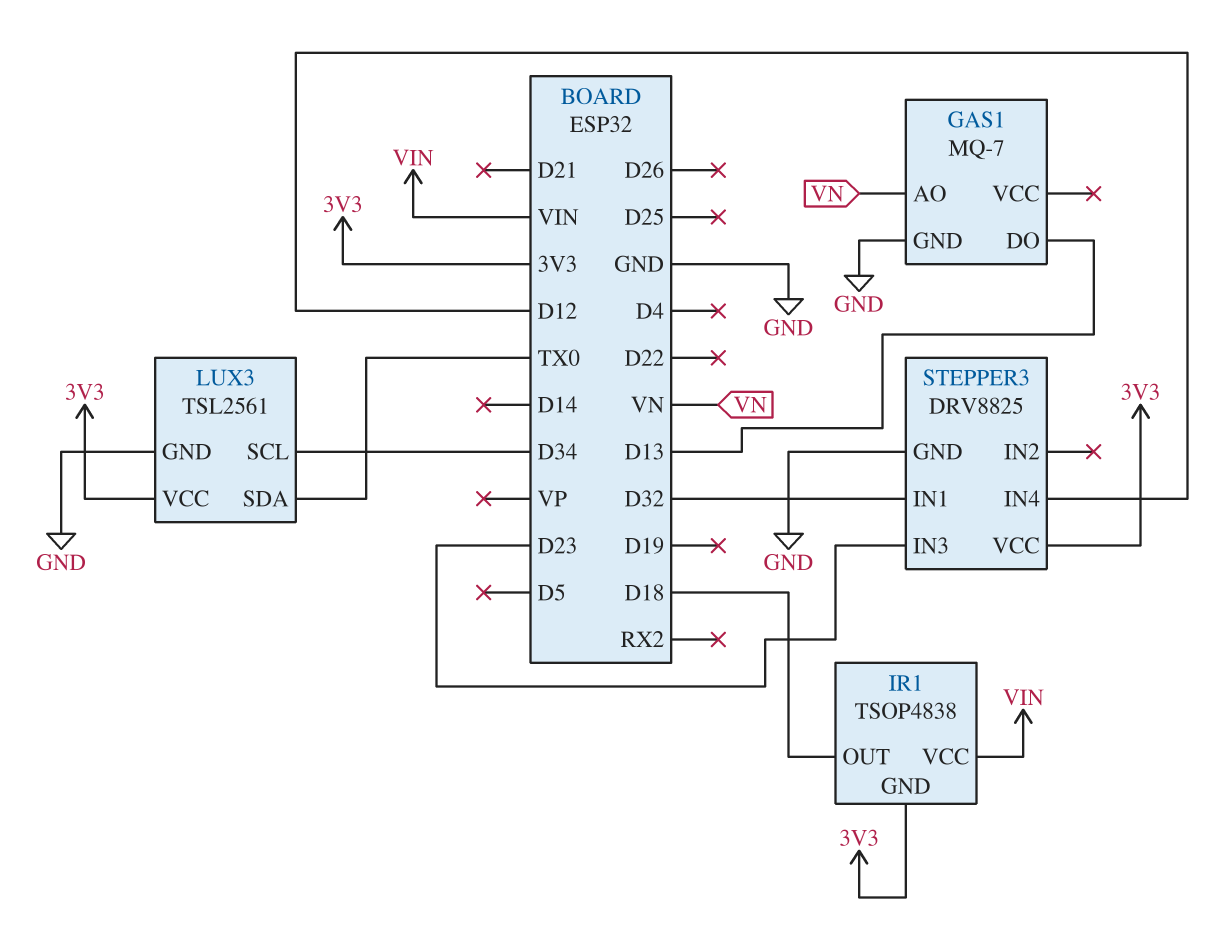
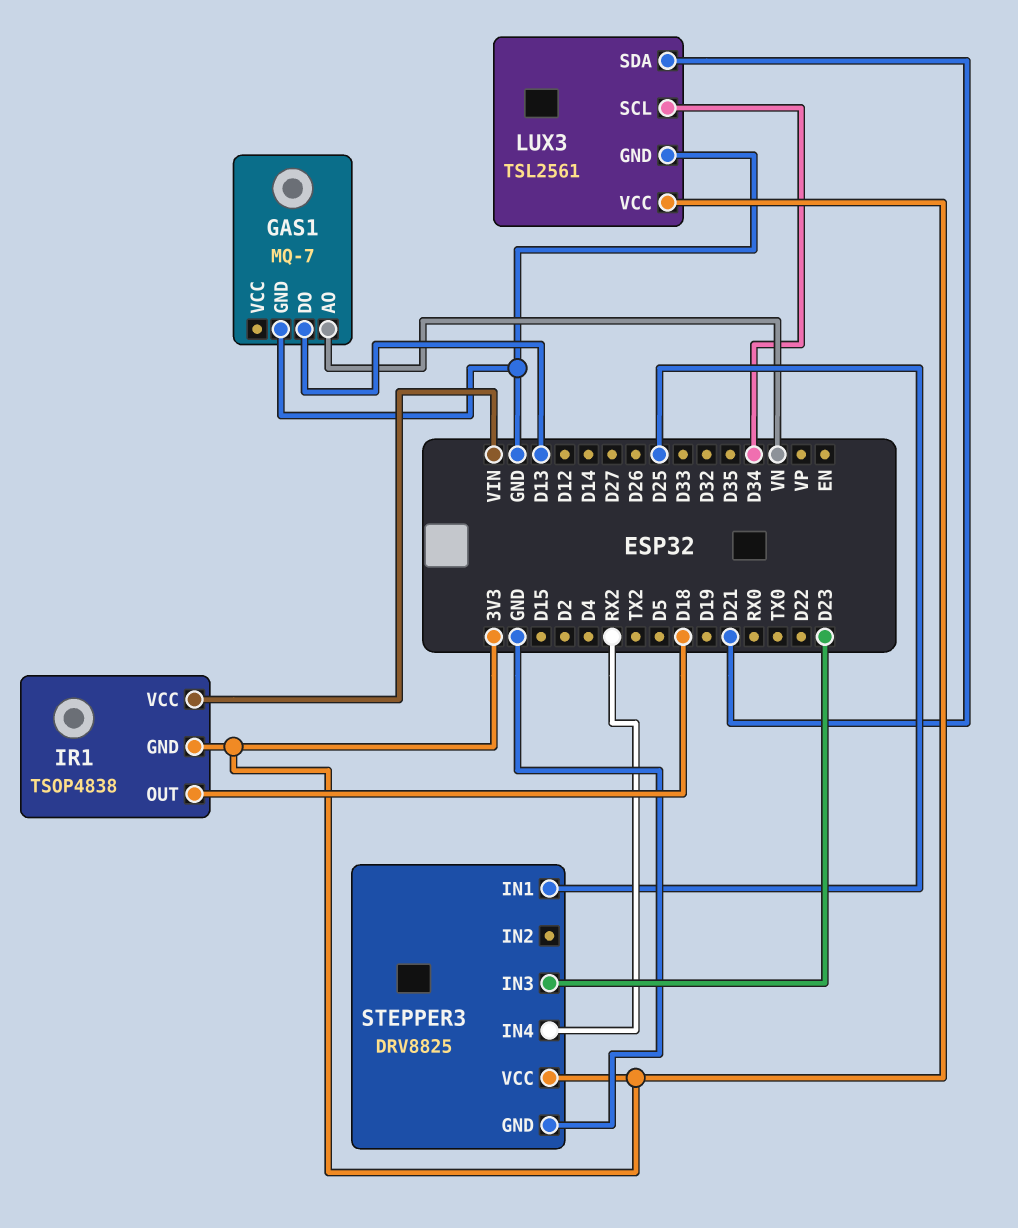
LUX3 pin SDA: TX0 -> D21
STEPPER3 pin IN1: D32 -> D25
STEPPER3 pin IN4: D12 -> RX2

